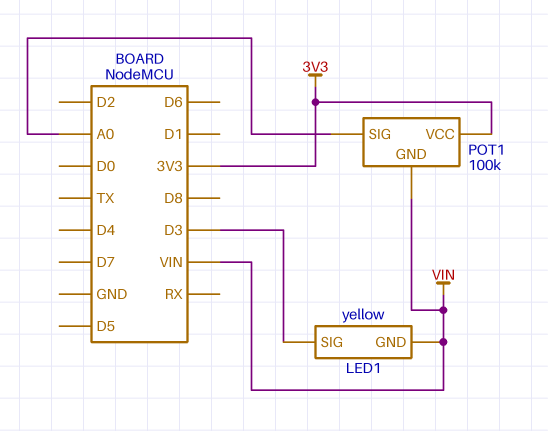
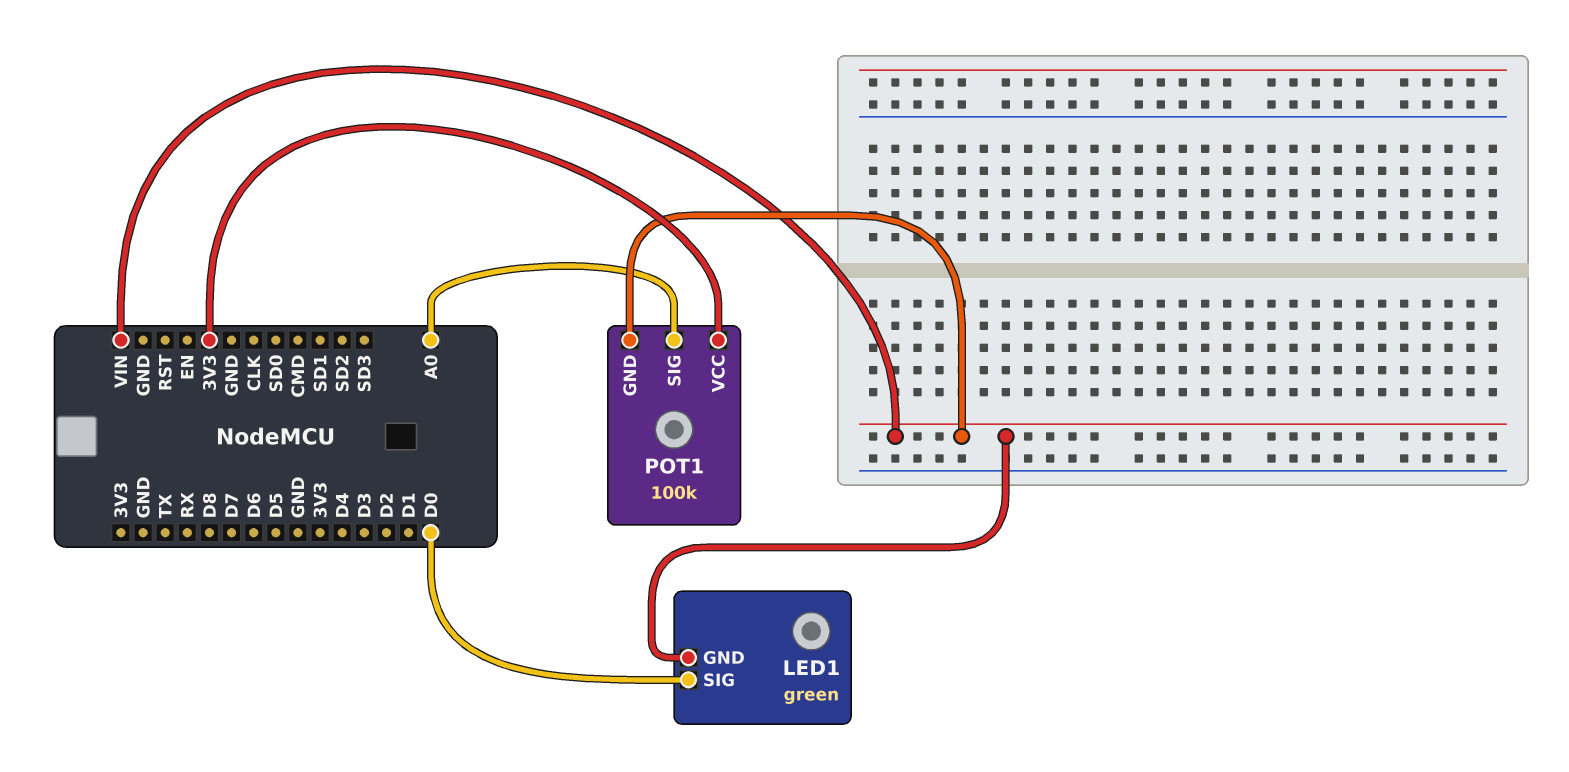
LED1: yellow -> green
LED1 pin SIG: D3 -> D0

